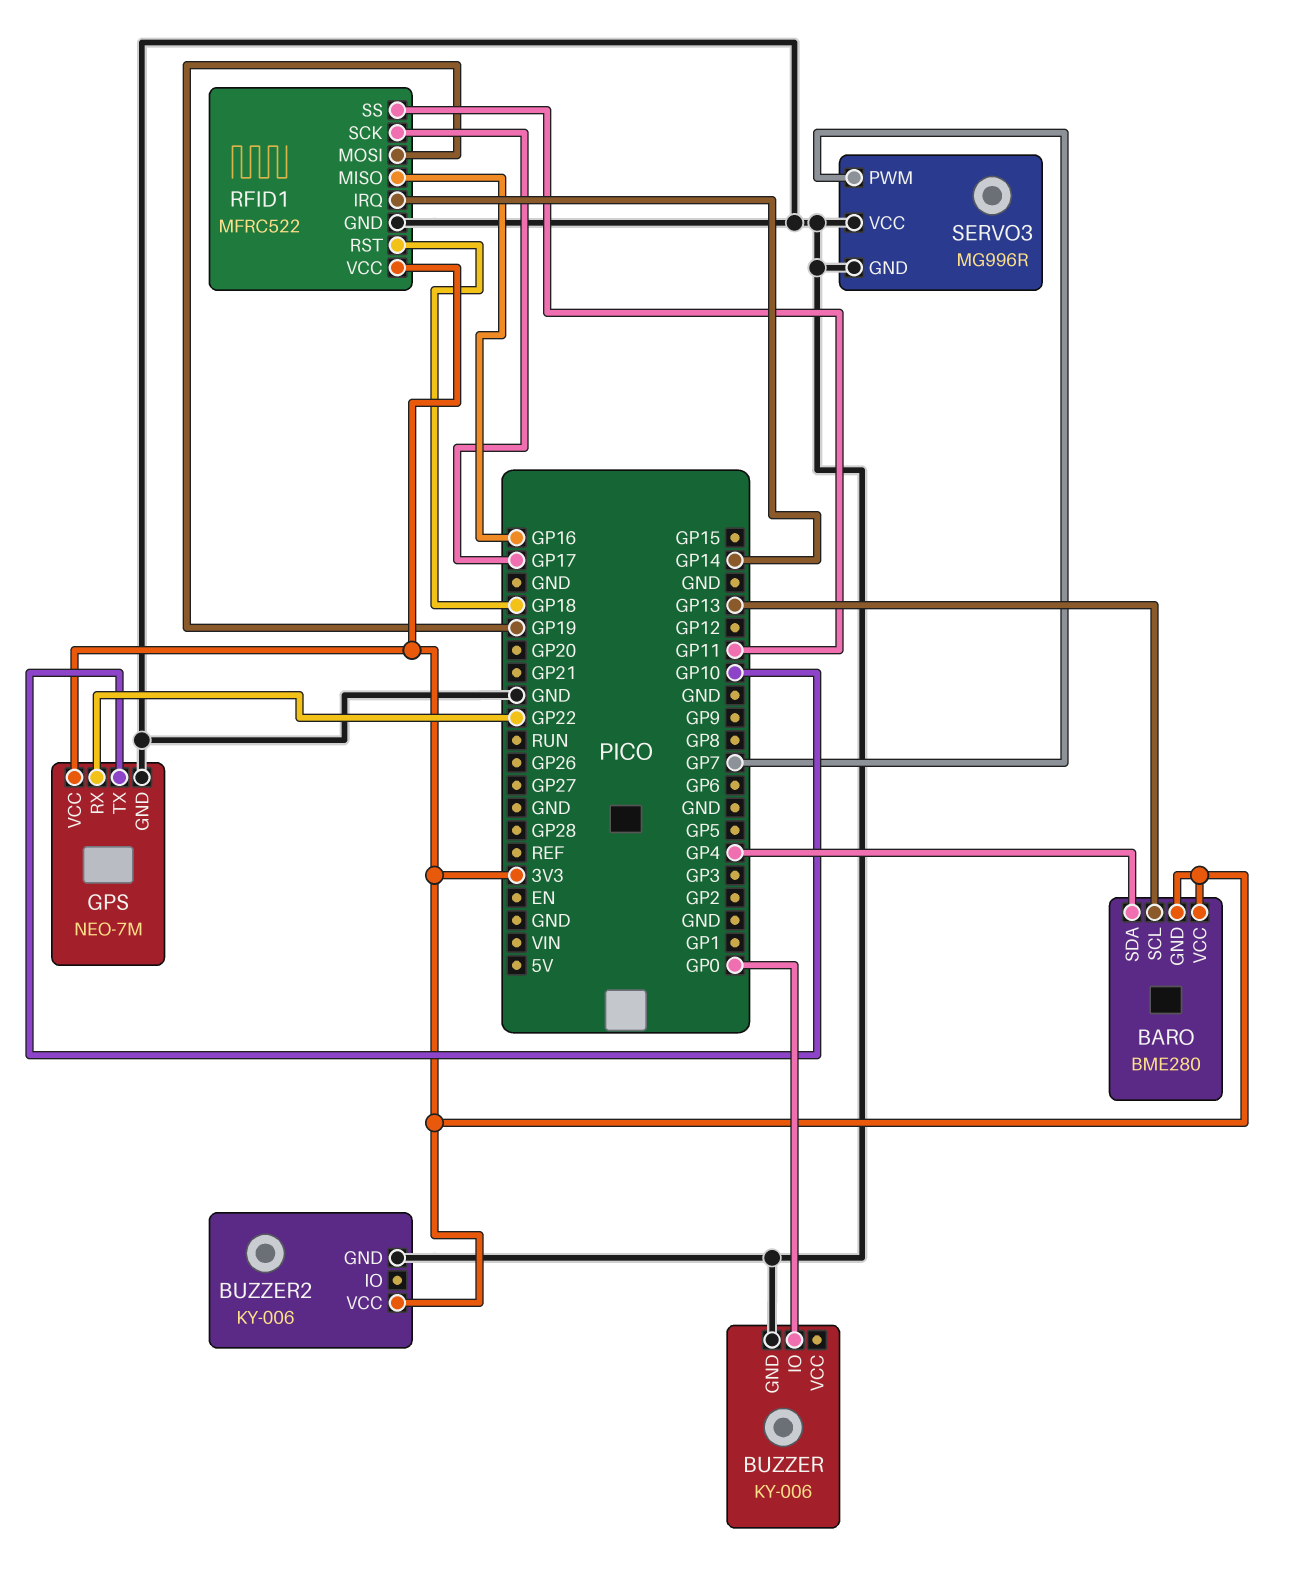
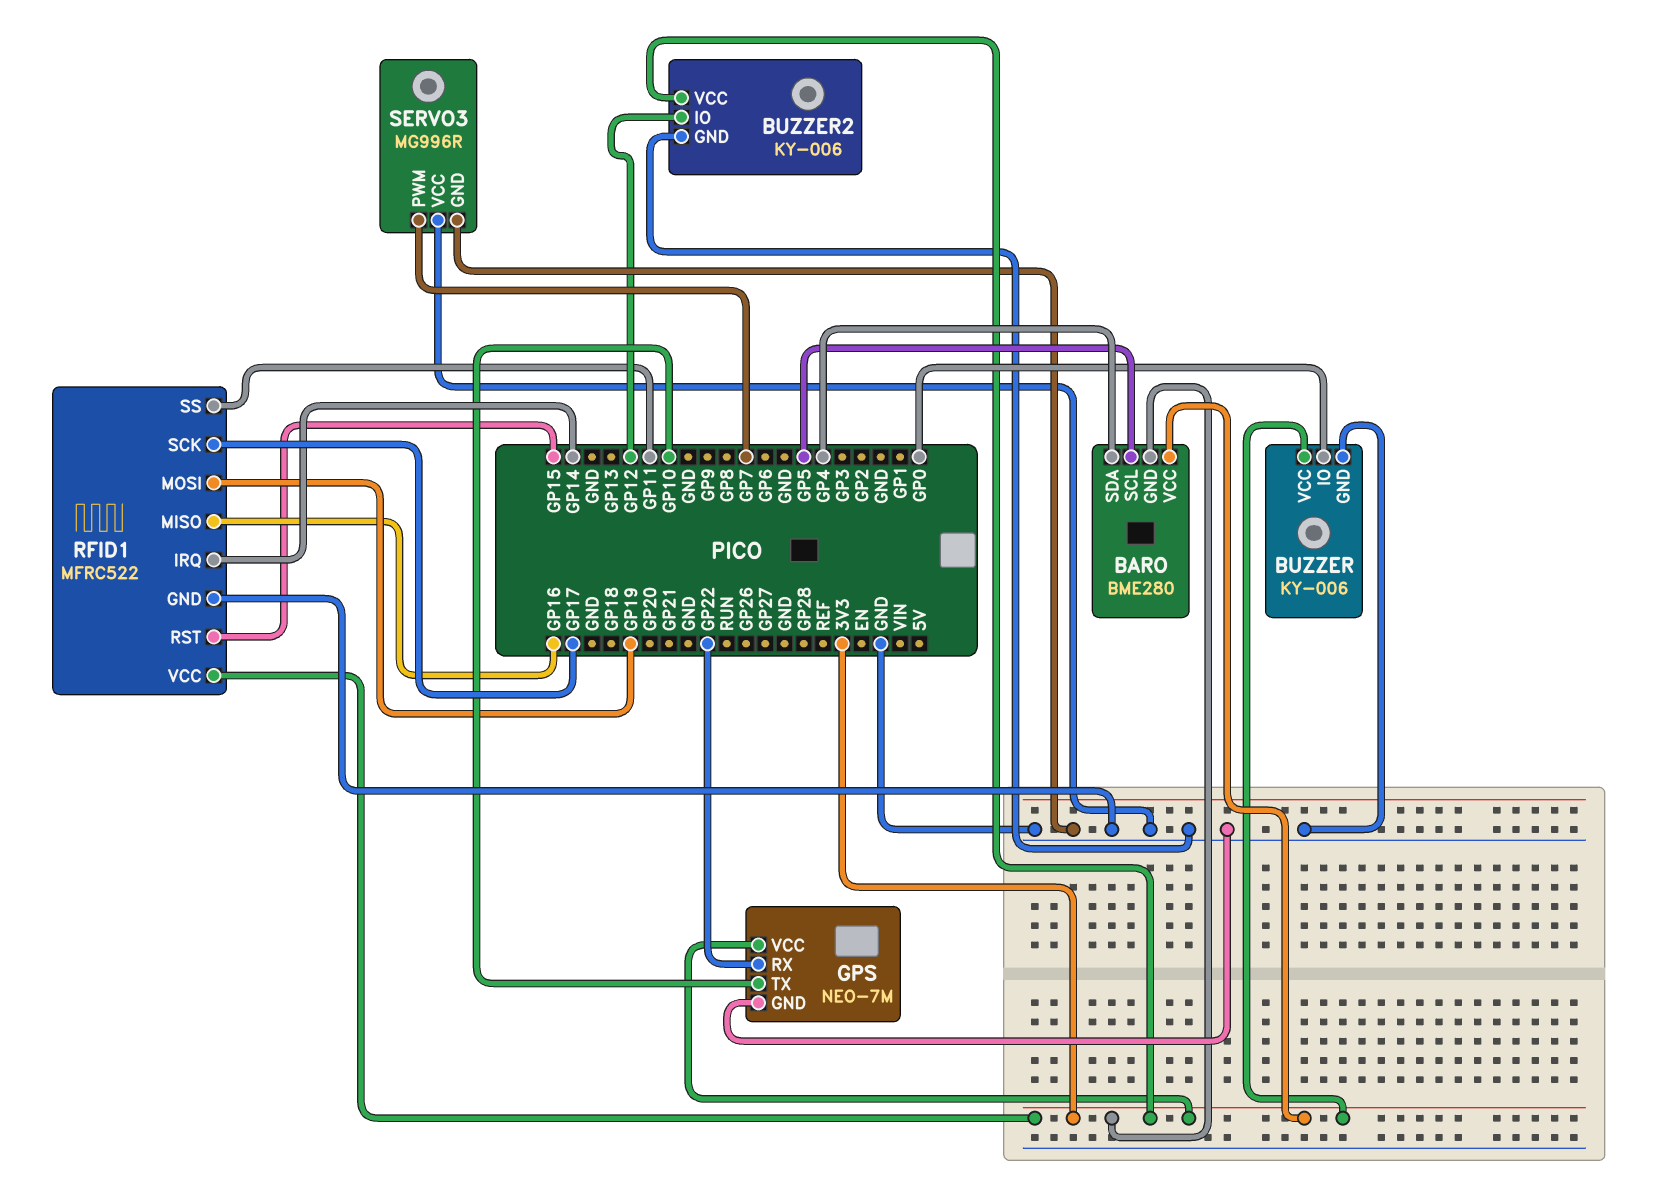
BARO pin SCL: GP13 -> GP5
BUZZER pin VCC: none -> 3V3
BUZZER2 pin IO: none -> GP12
RFID1 pin RST: GP18 -> GP15

